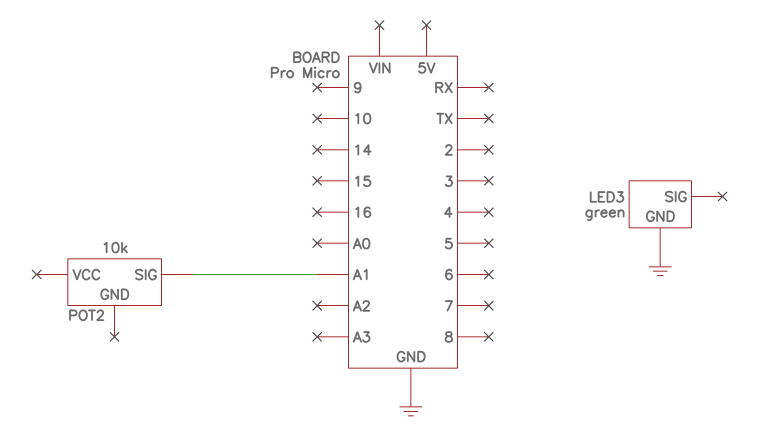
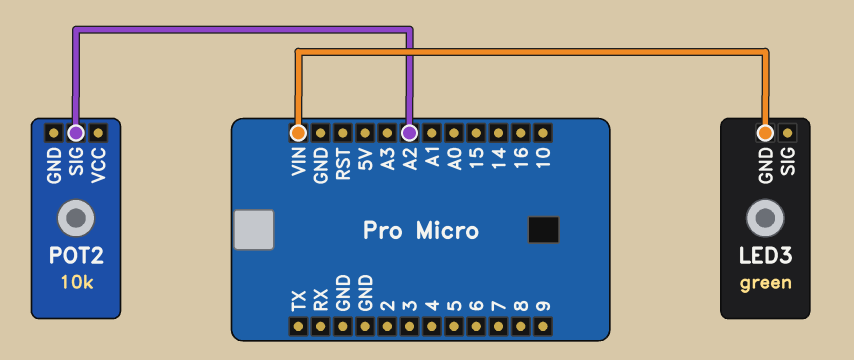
LED3 pin GND: GND -> VIN
POT2 pin SIG: A1 -> A2

